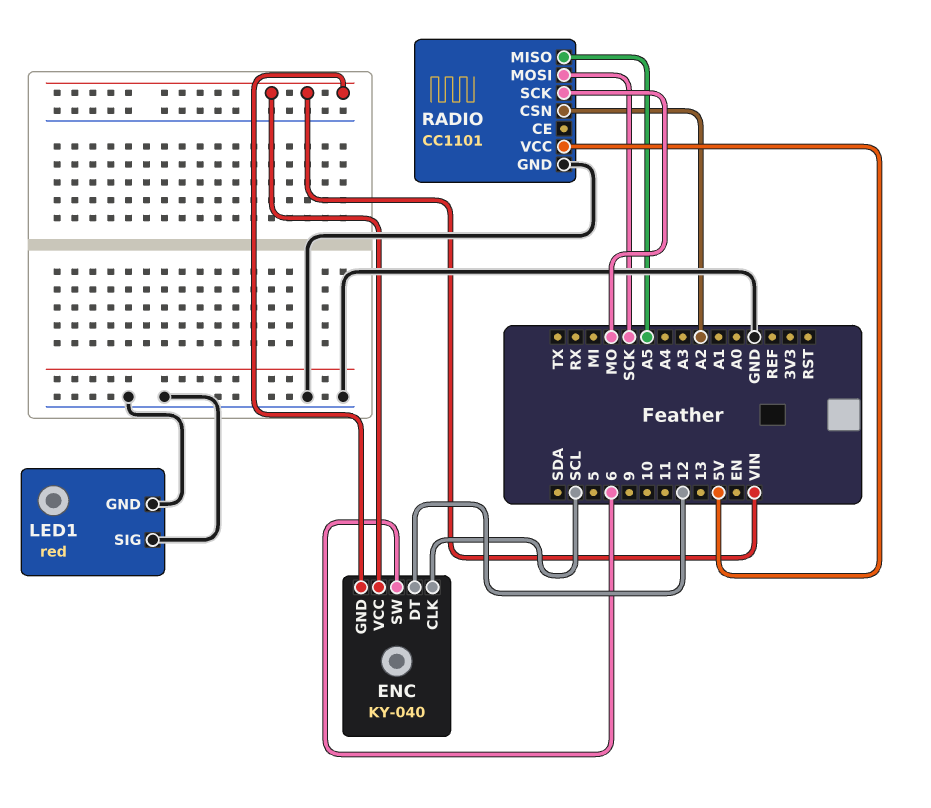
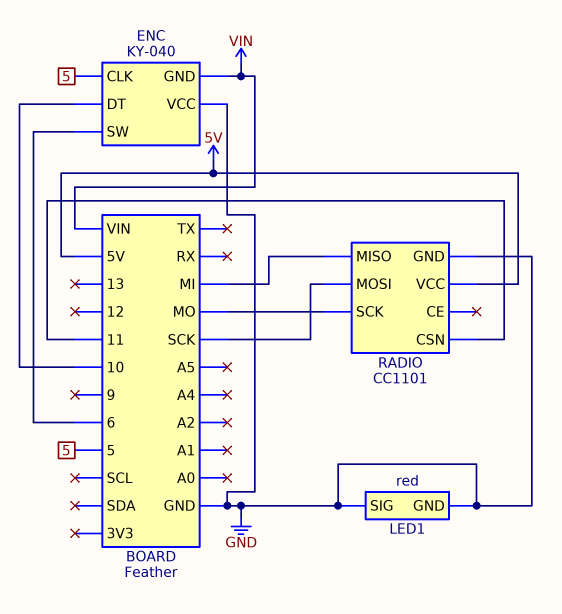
ENC pin CLK: SCL -> 5
ENC pin DT: 12 -> 10
ENC pin VCC: VIN -> GND
RADIO pin CSN: A2 -> 11
RADIO pin MISO: A5 -> MI

